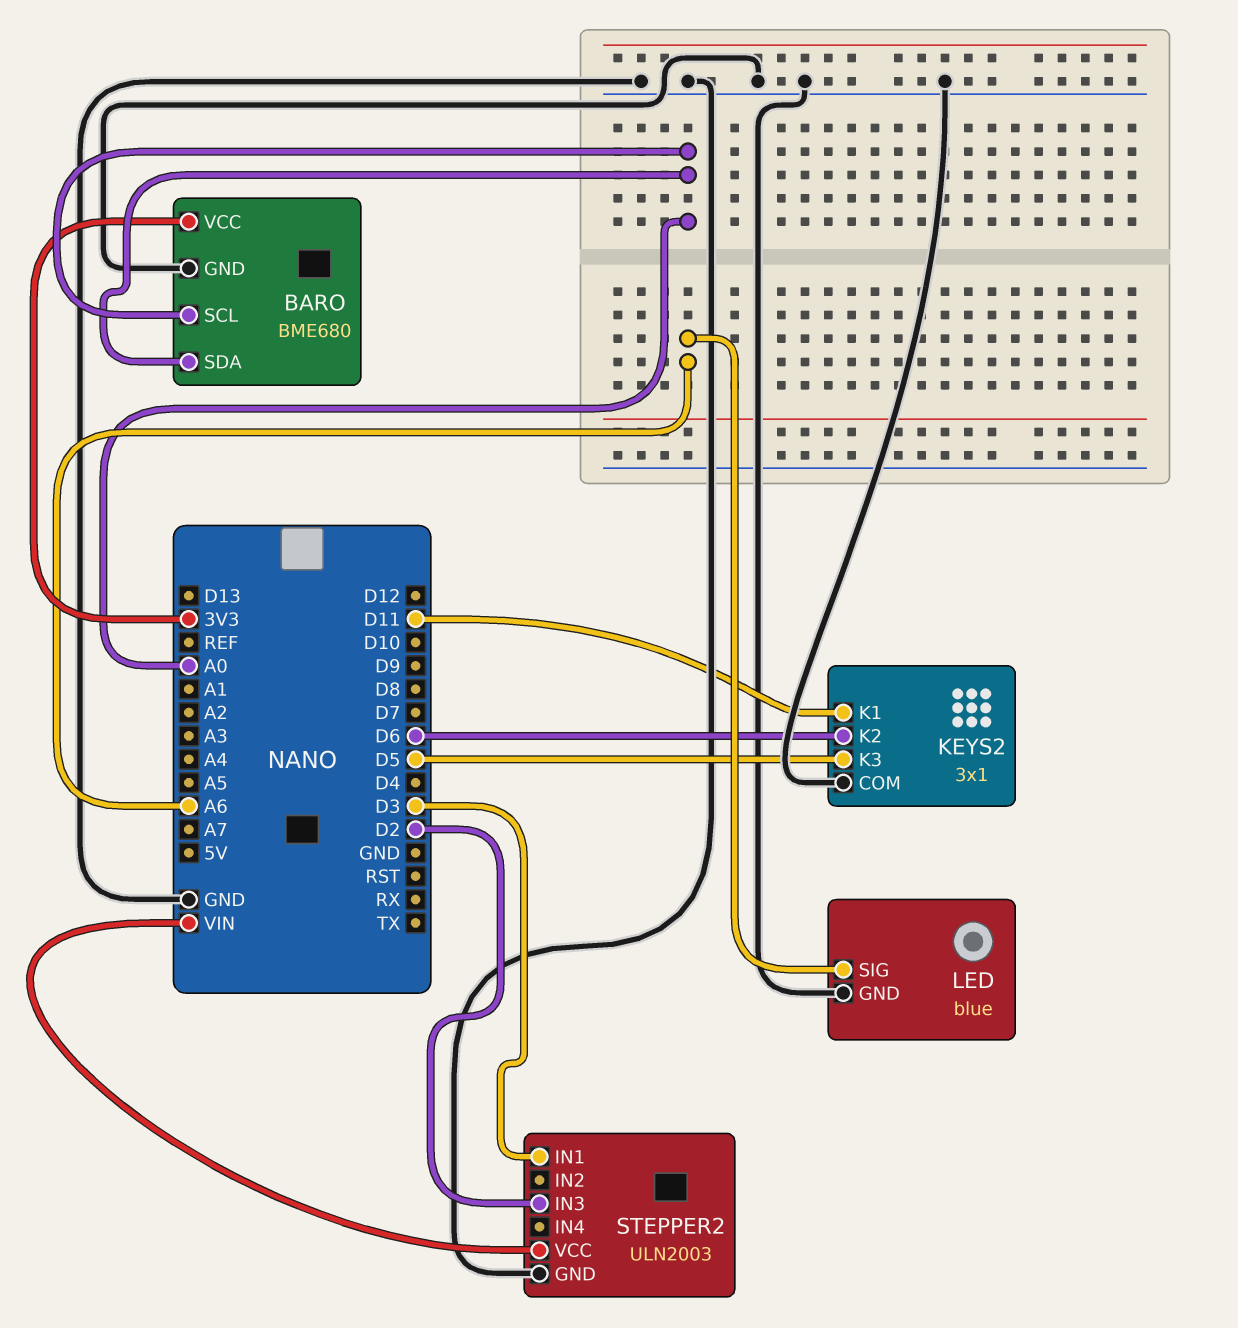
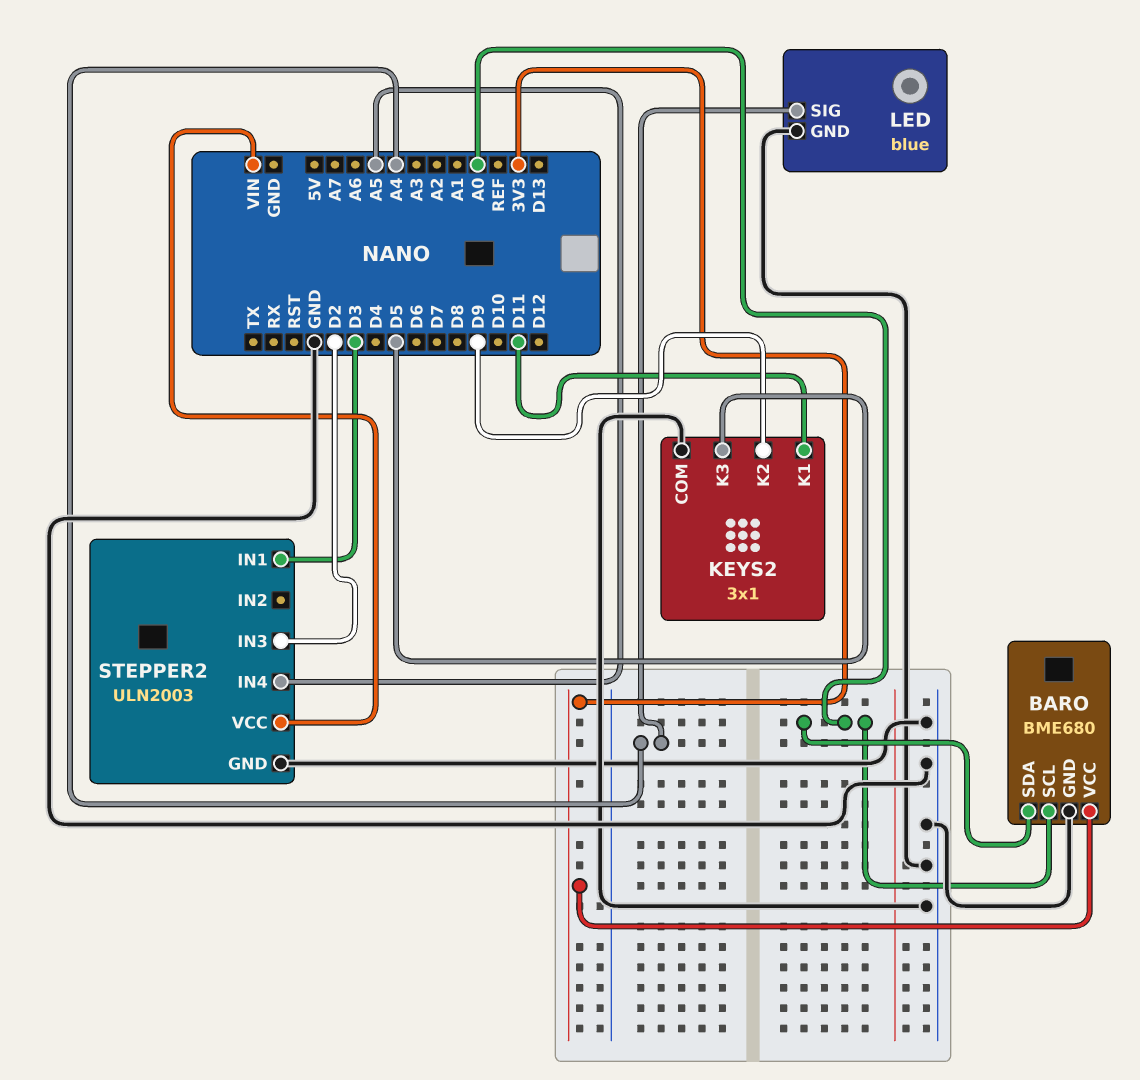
KEYS2 pin K2: D6 -> D9
LED pin SIG: A6 -> A4
STEPPER2 pin IN4: none -> A5

